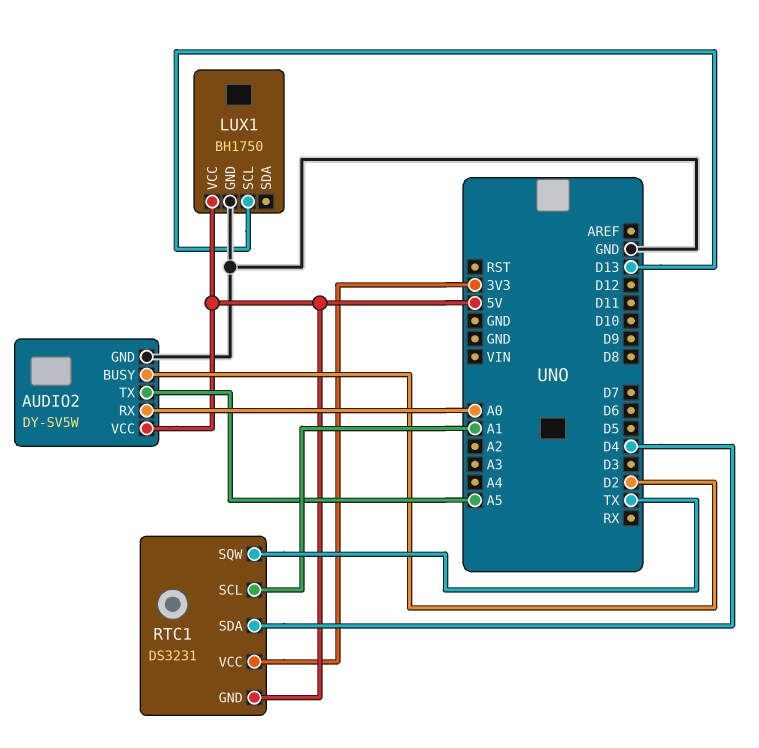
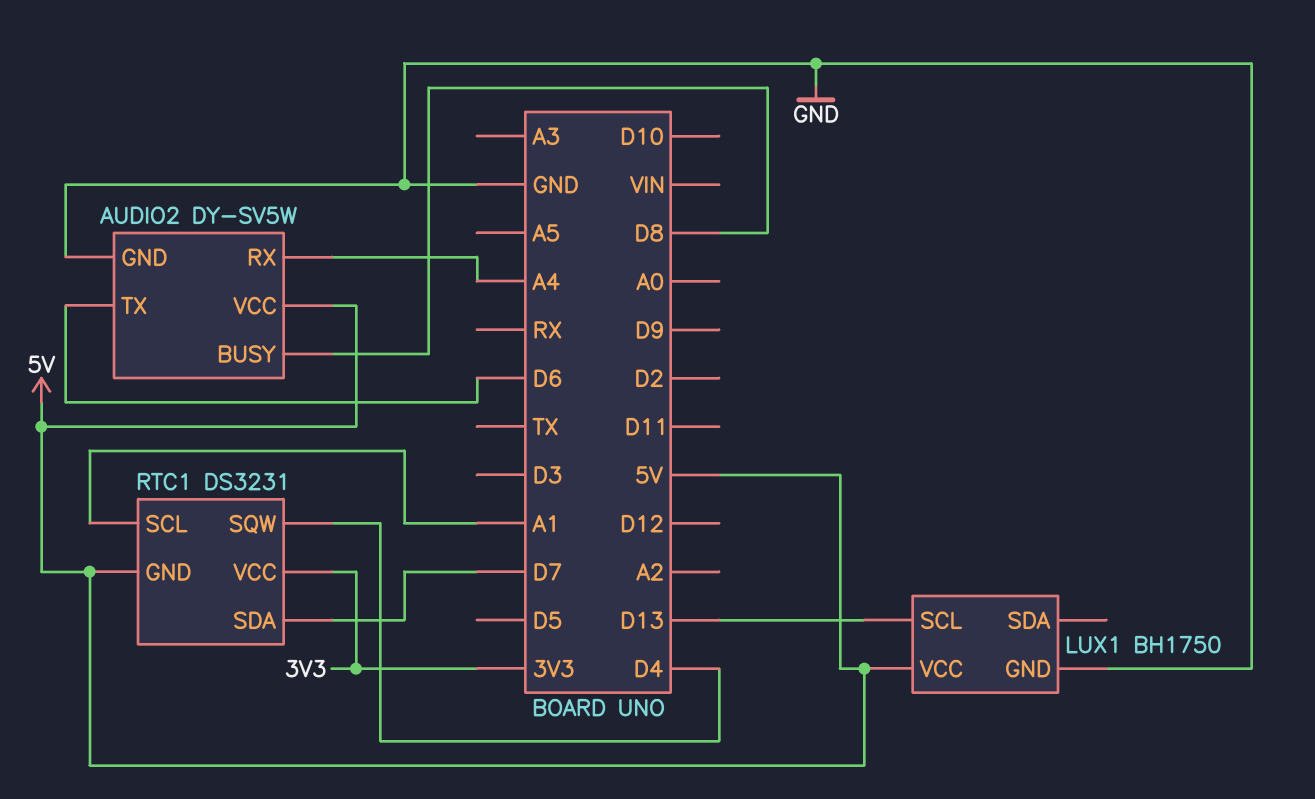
AUDIO2 pin BUSY: D2 -> D8
AUDIO2 pin RX: A0 -> A4
AUDIO2 pin TX: A5 -> D6
RTC1 pin SDA: D4 -> D7
RTC1 pin SQW: TX -> D4

